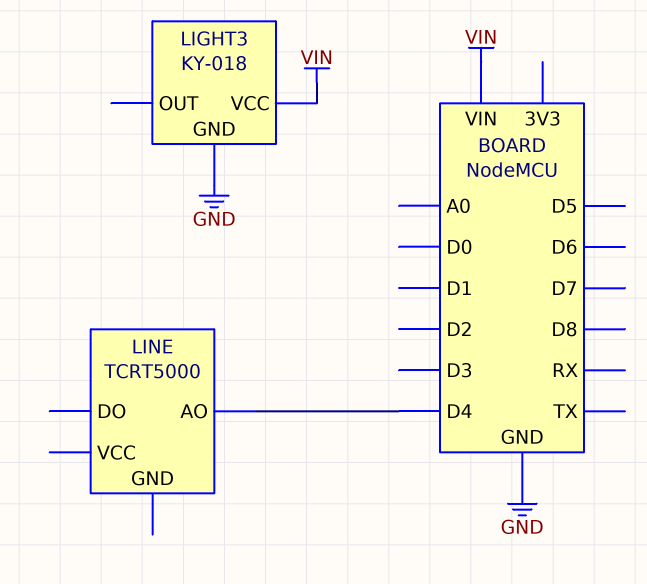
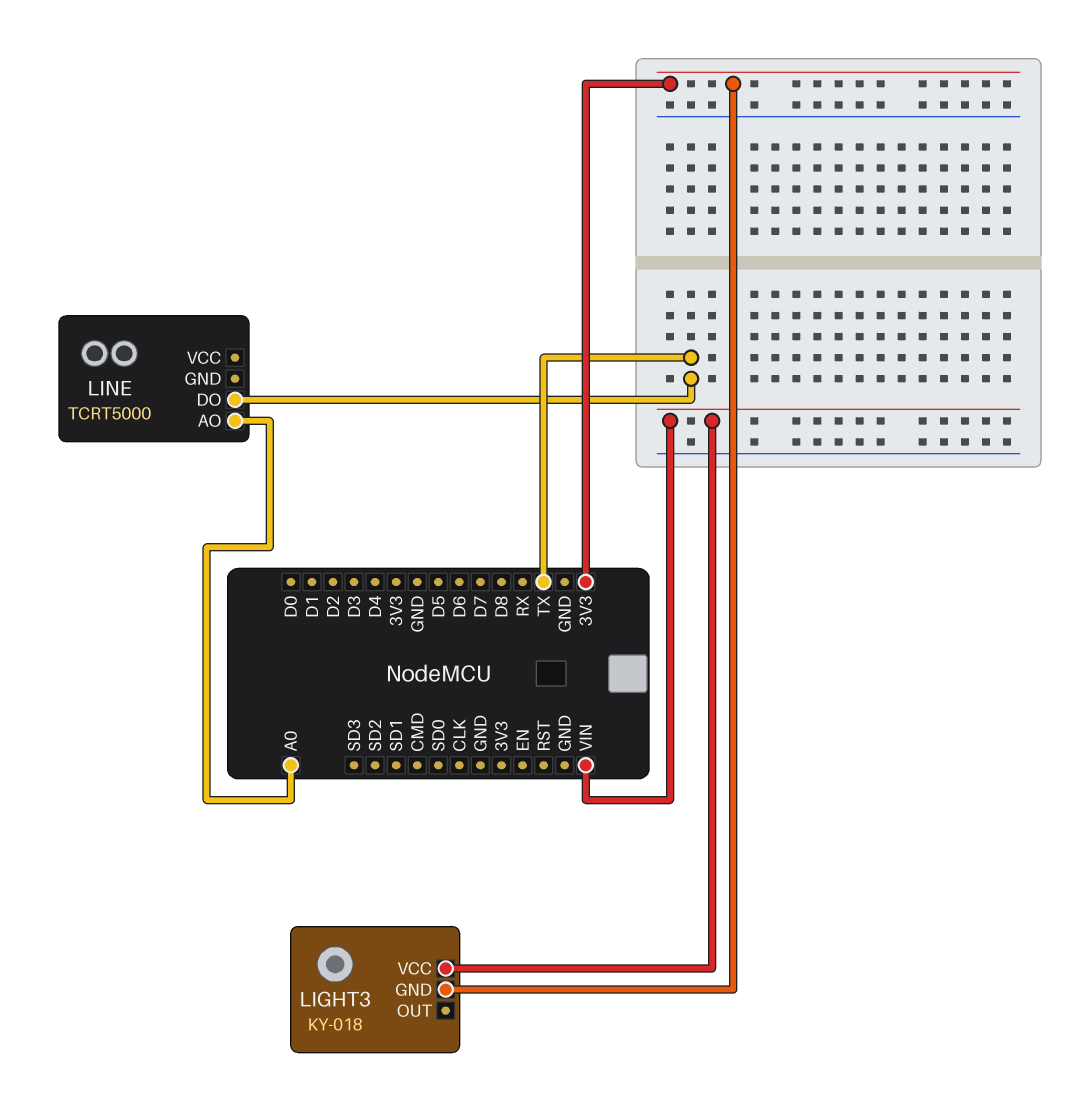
LIGHT3 pin GND: GND -> 3V3
LINE pin AO: D4 -> A0
LINE pin DO: none -> TX

